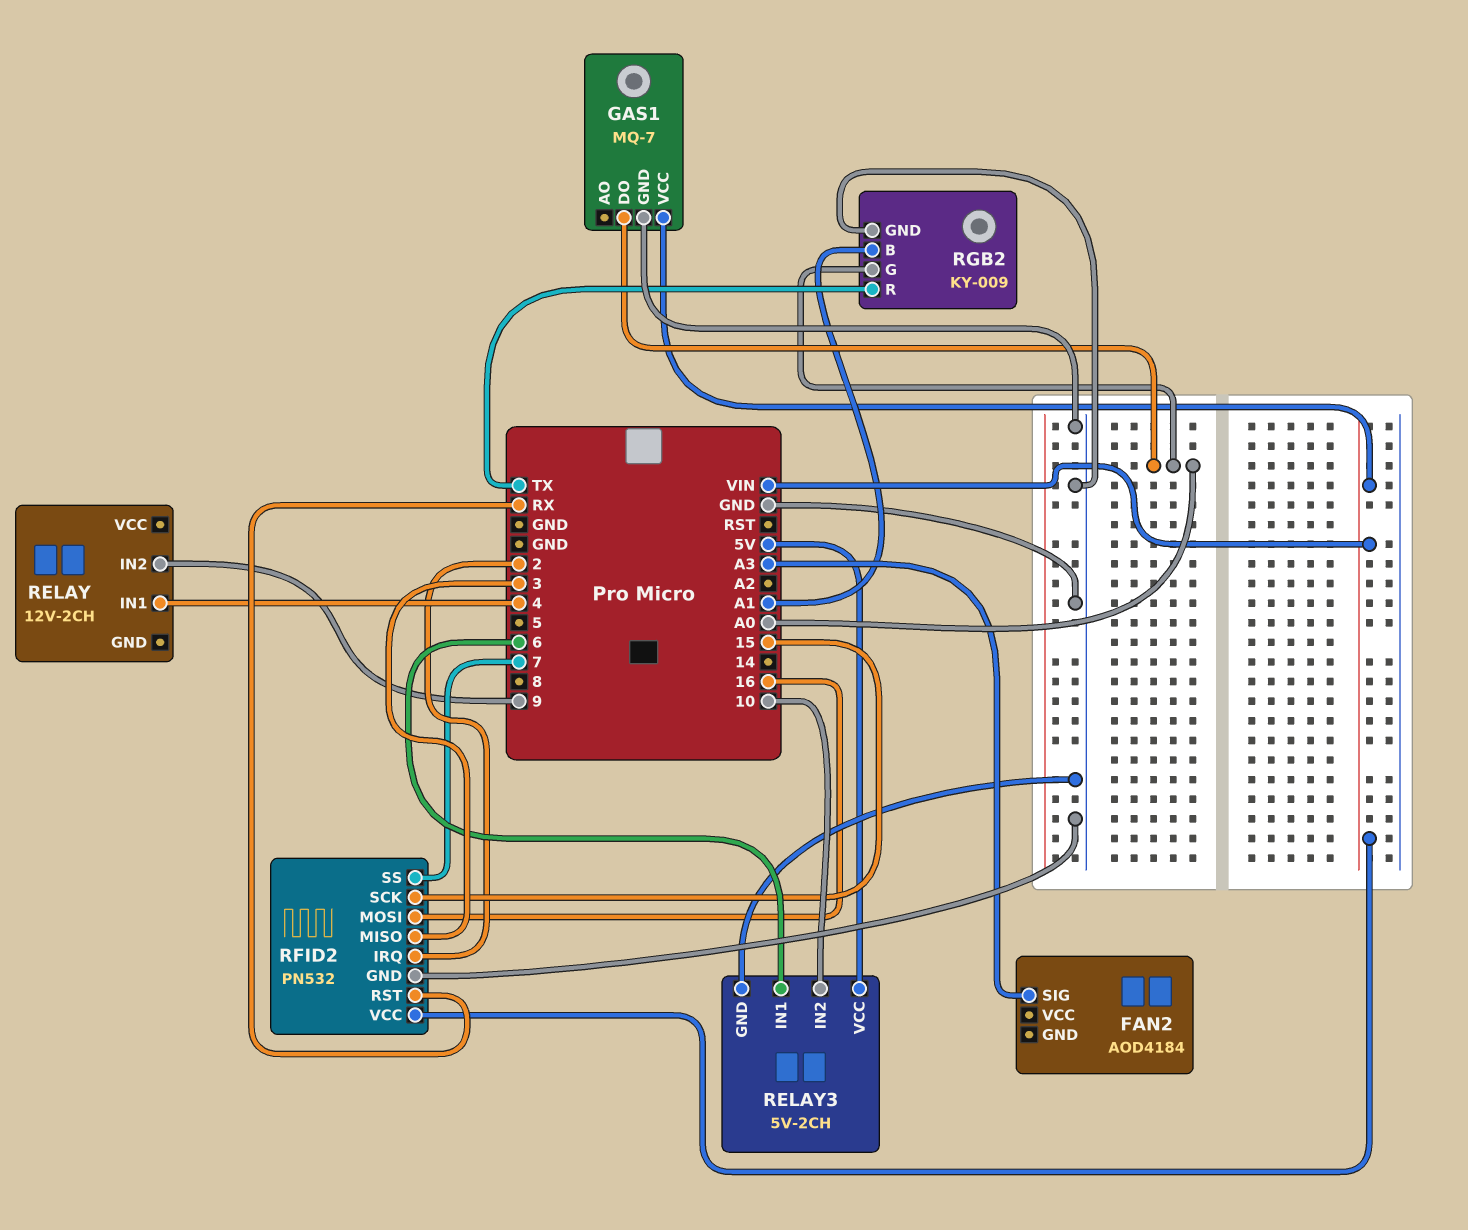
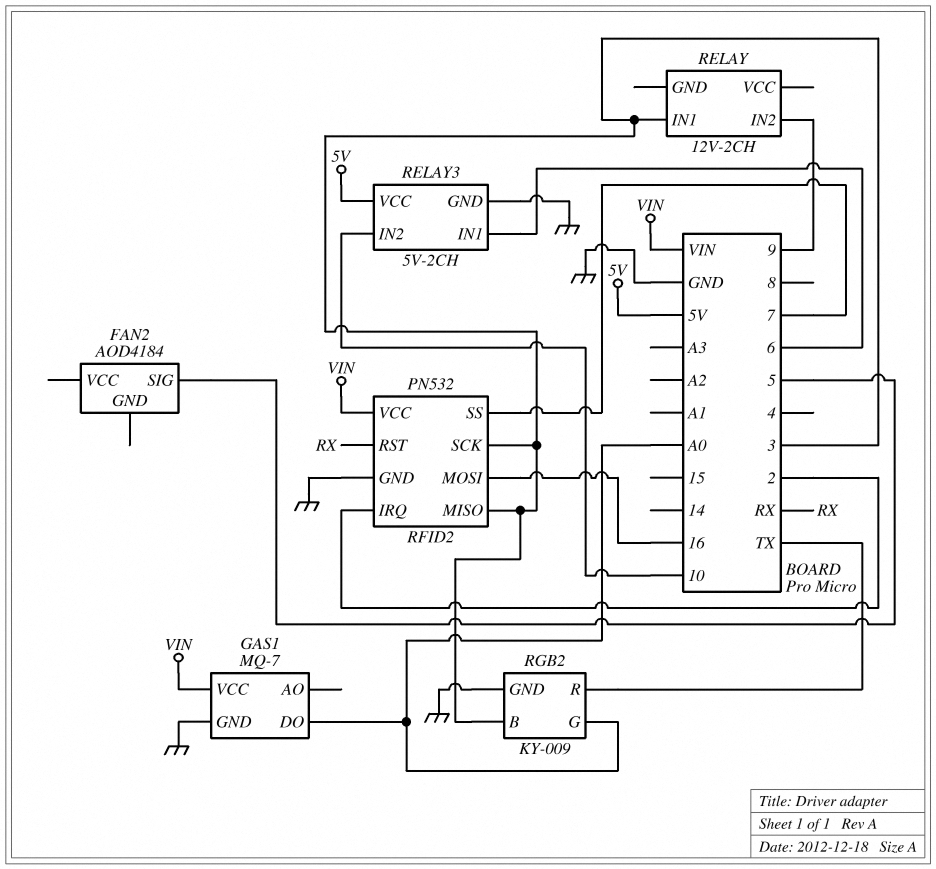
FAN2 pin SIG: A3 -> 5
RELAY pin IN1: 4 -> 3
RFID2 pin SCK: 15 -> 3
RGB2 pin B: A1 -> 3

